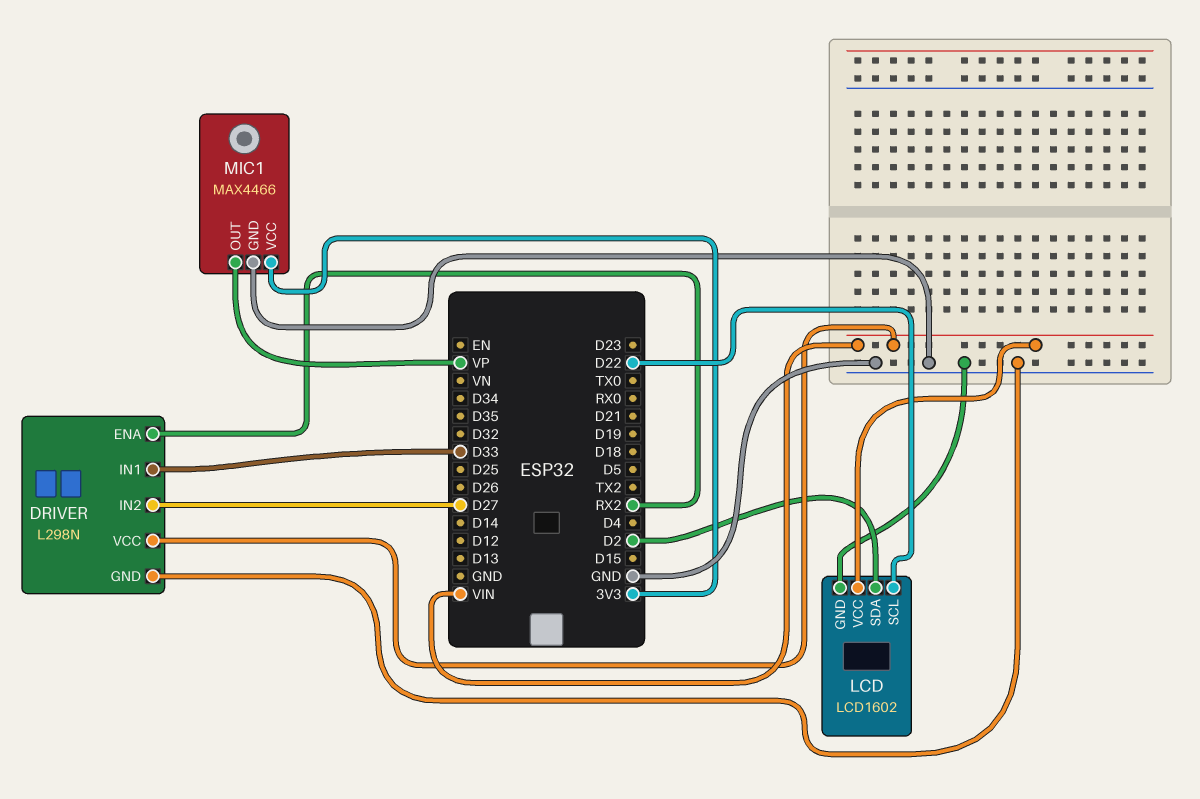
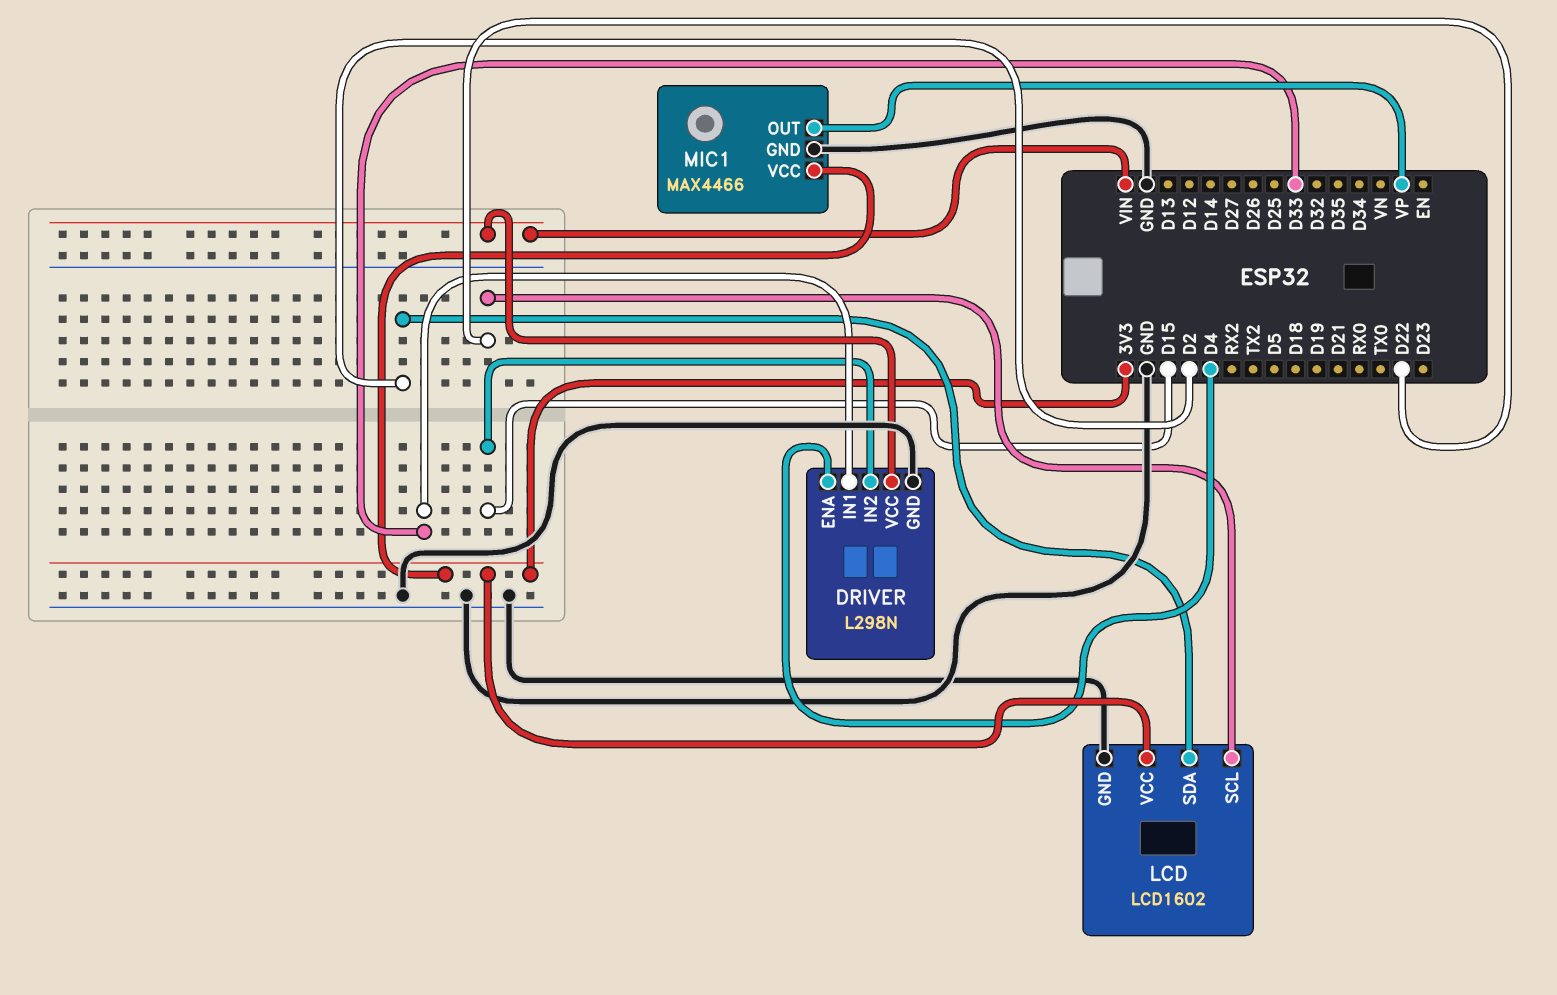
DRIVER pin ENA: RX2 -> D4
DRIVER pin IN2: D27 -> D15
LCD pin VCC: VIN -> 3V3

